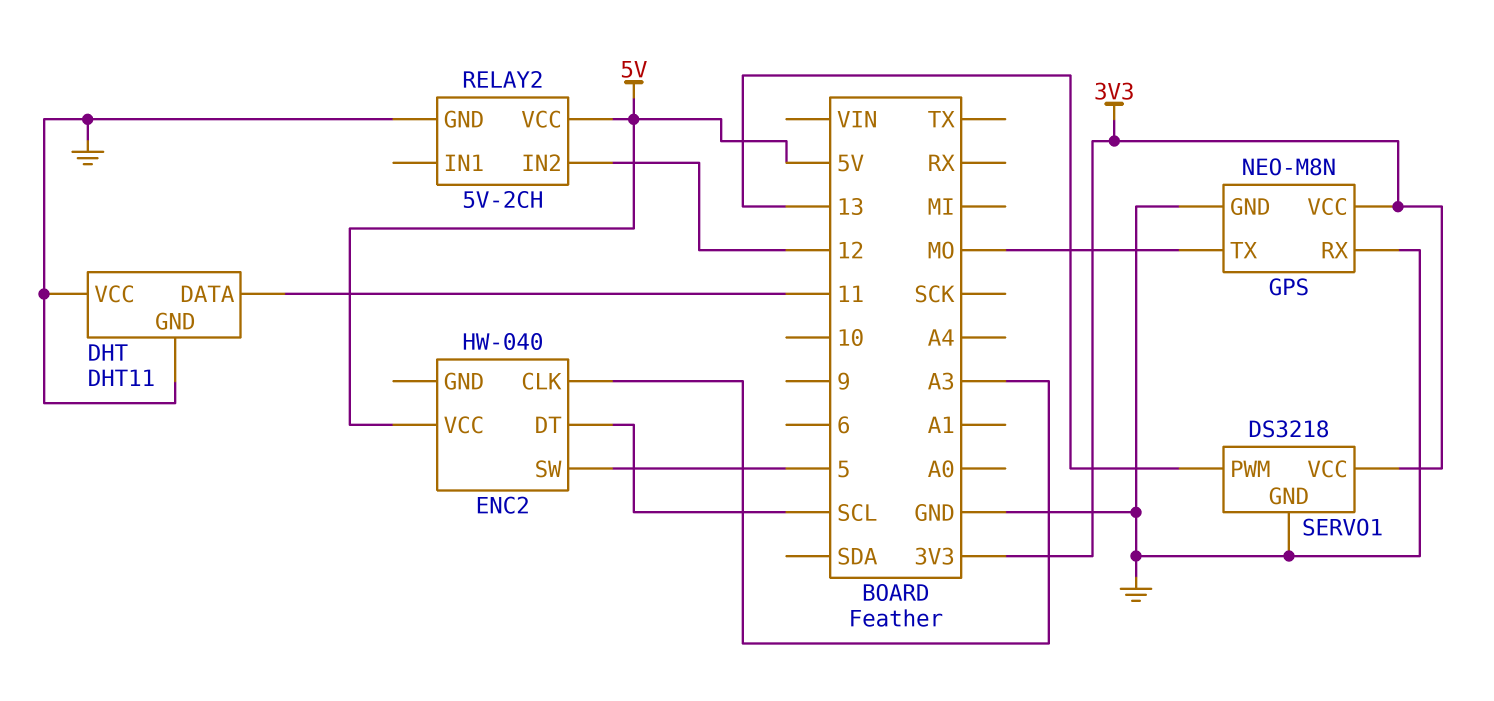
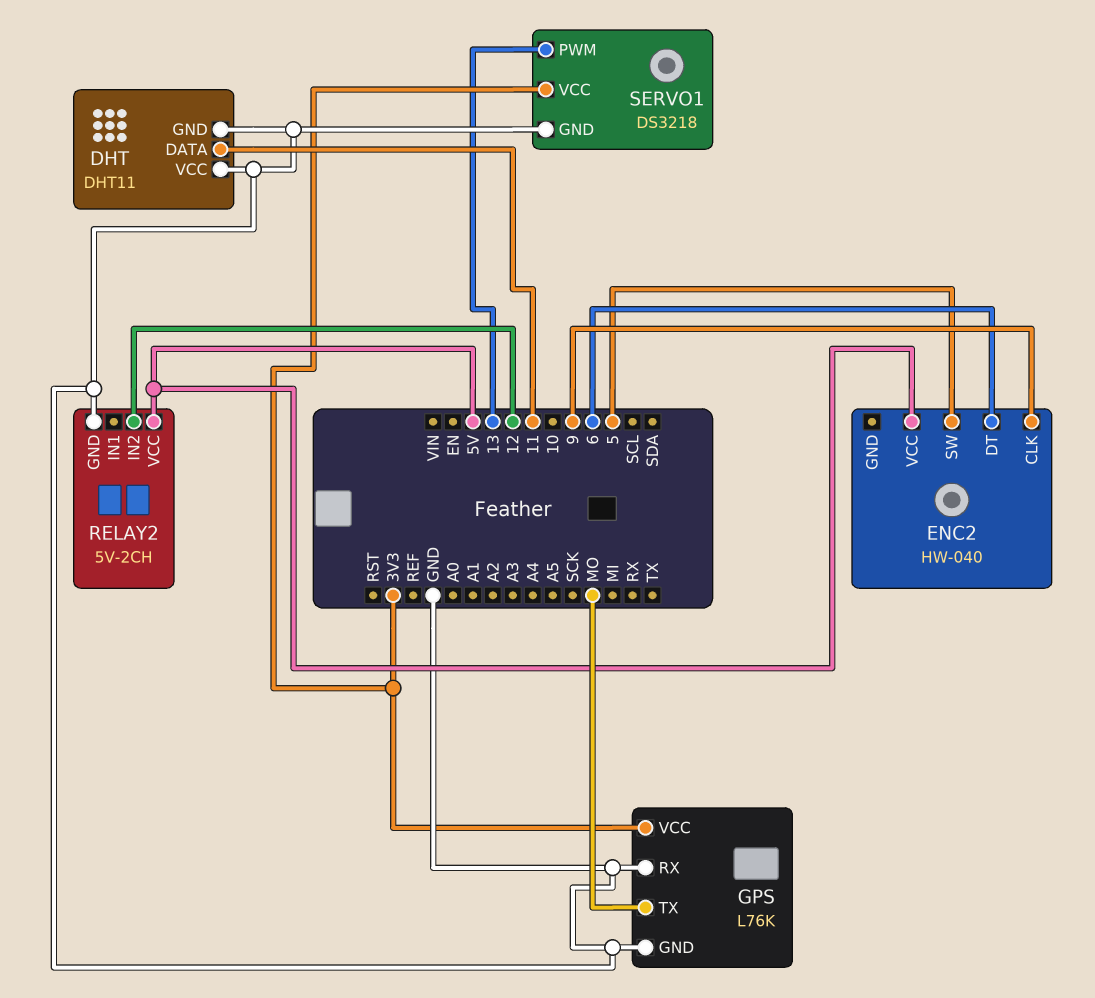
ENC2 pin CLK: A3 -> 9
ENC2 pin DT: SCL -> 6
GPS: NEO-M8N -> L76K

